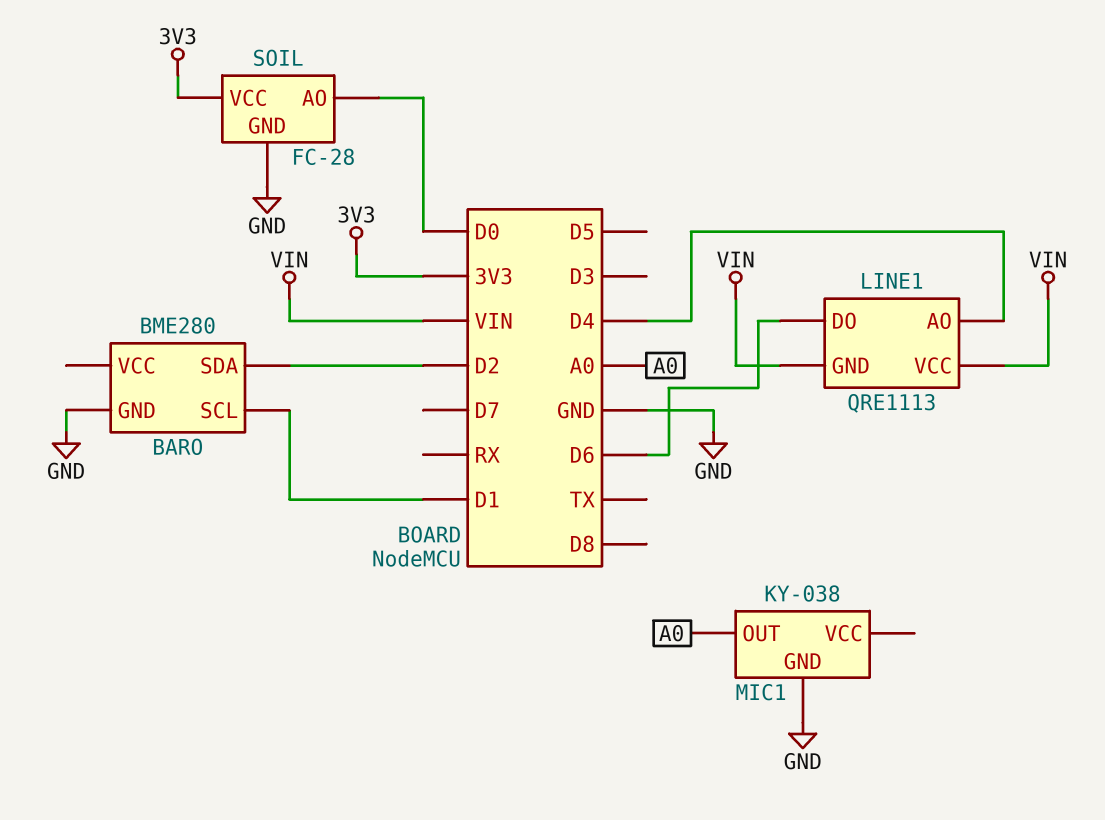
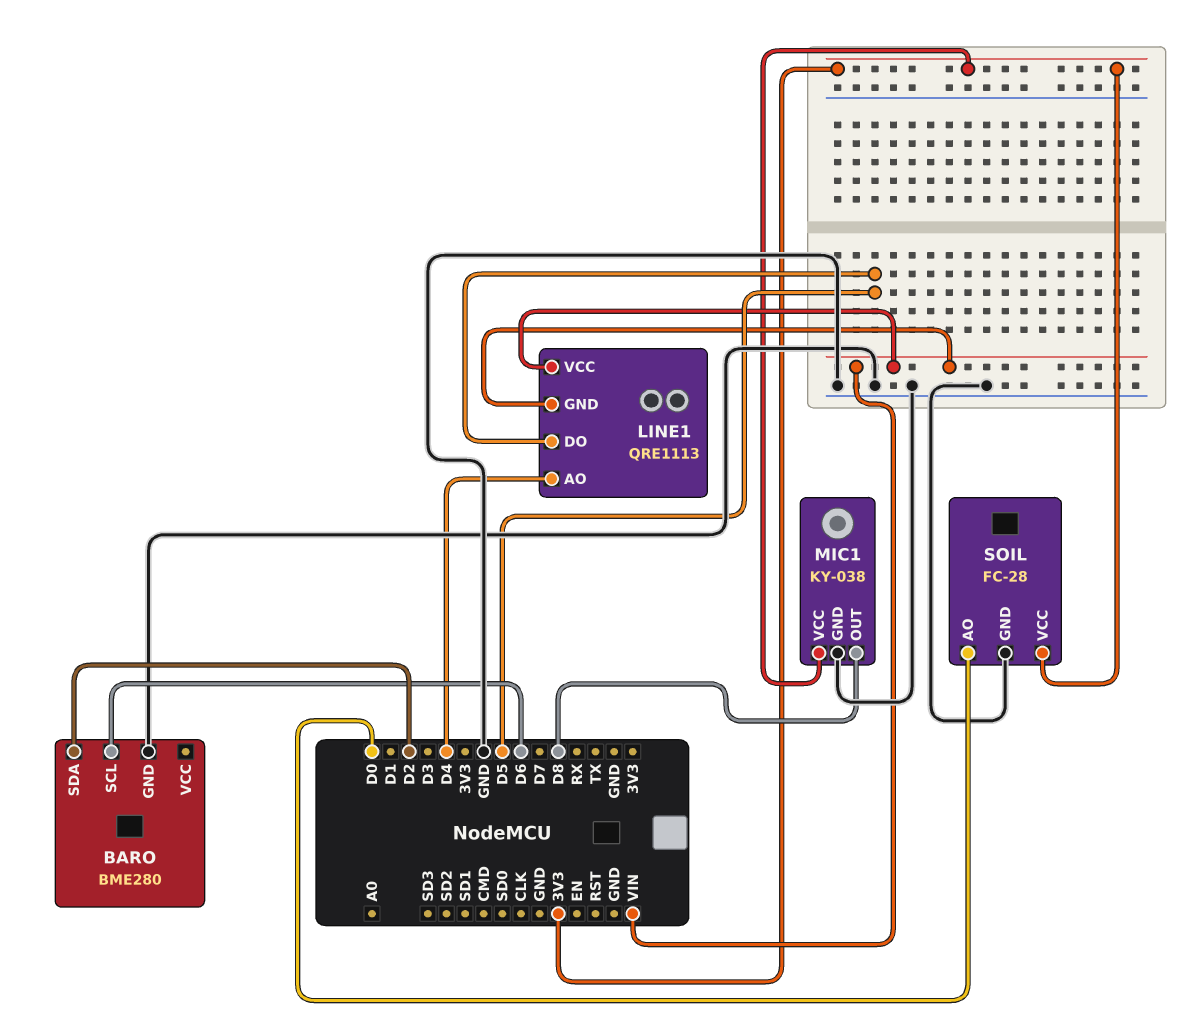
BARO pin SCL: D1 -> D6
LINE1 pin DO: D6 -> D5
MIC1 pin OUT: A0 -> D8
MIC1 pin VCC: none -> 3V3

